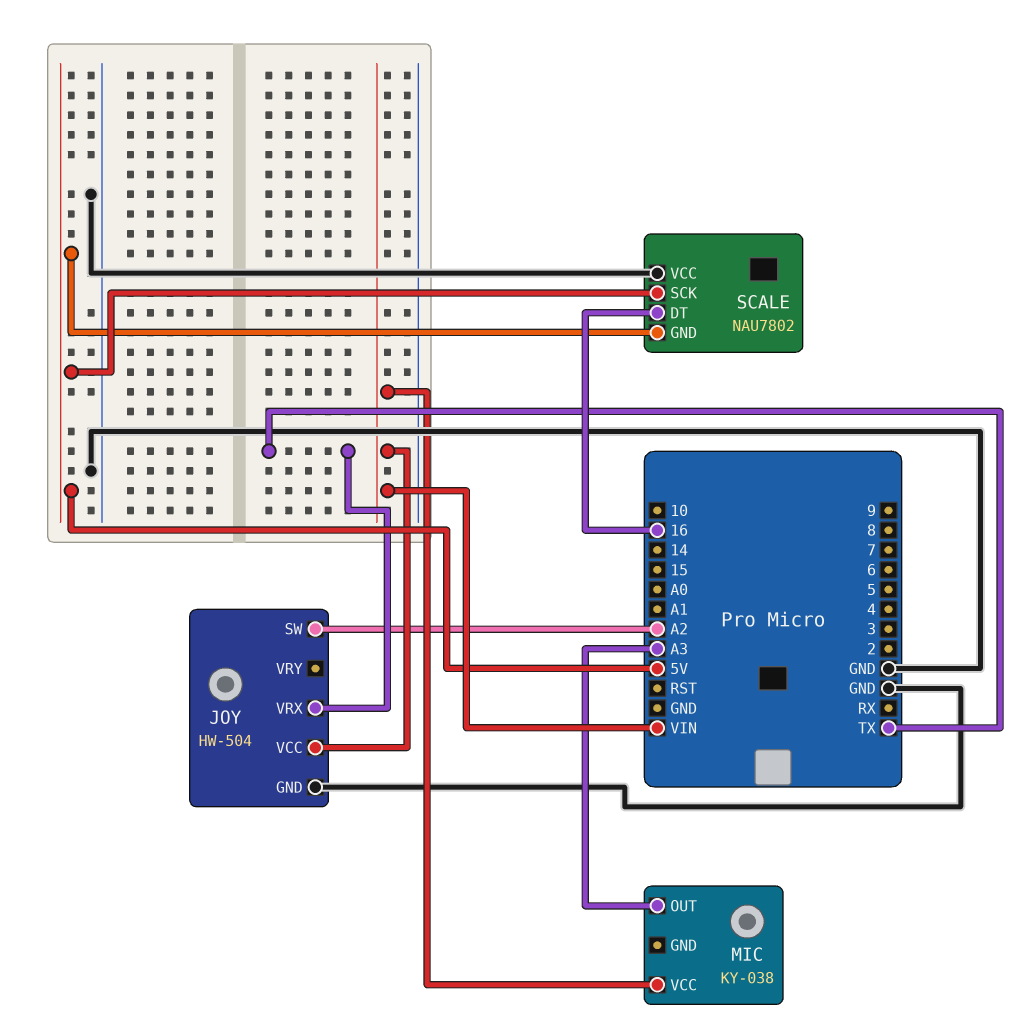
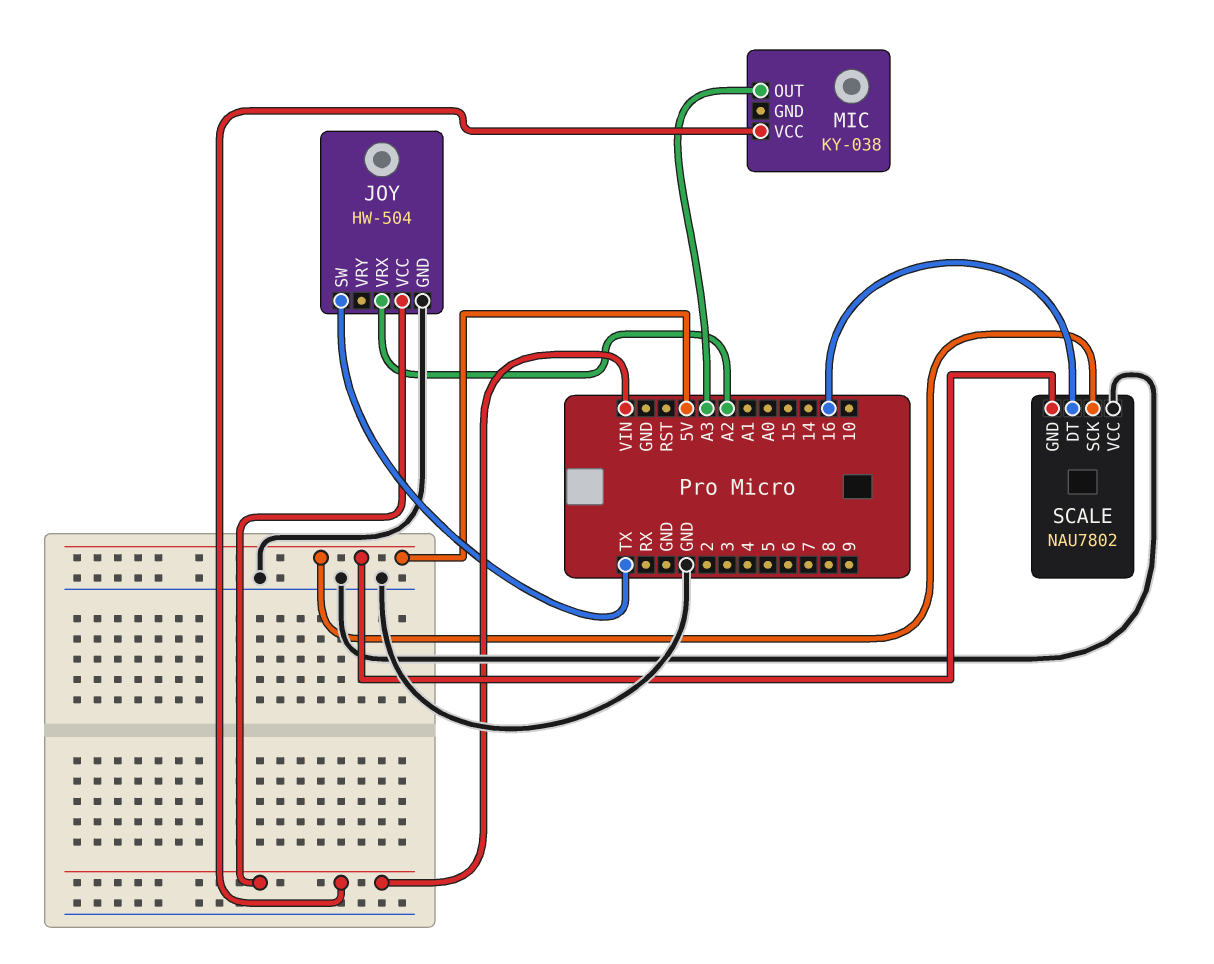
JOY pin SW: A2 -> TX
JOY pin VRX: TX -> A2

